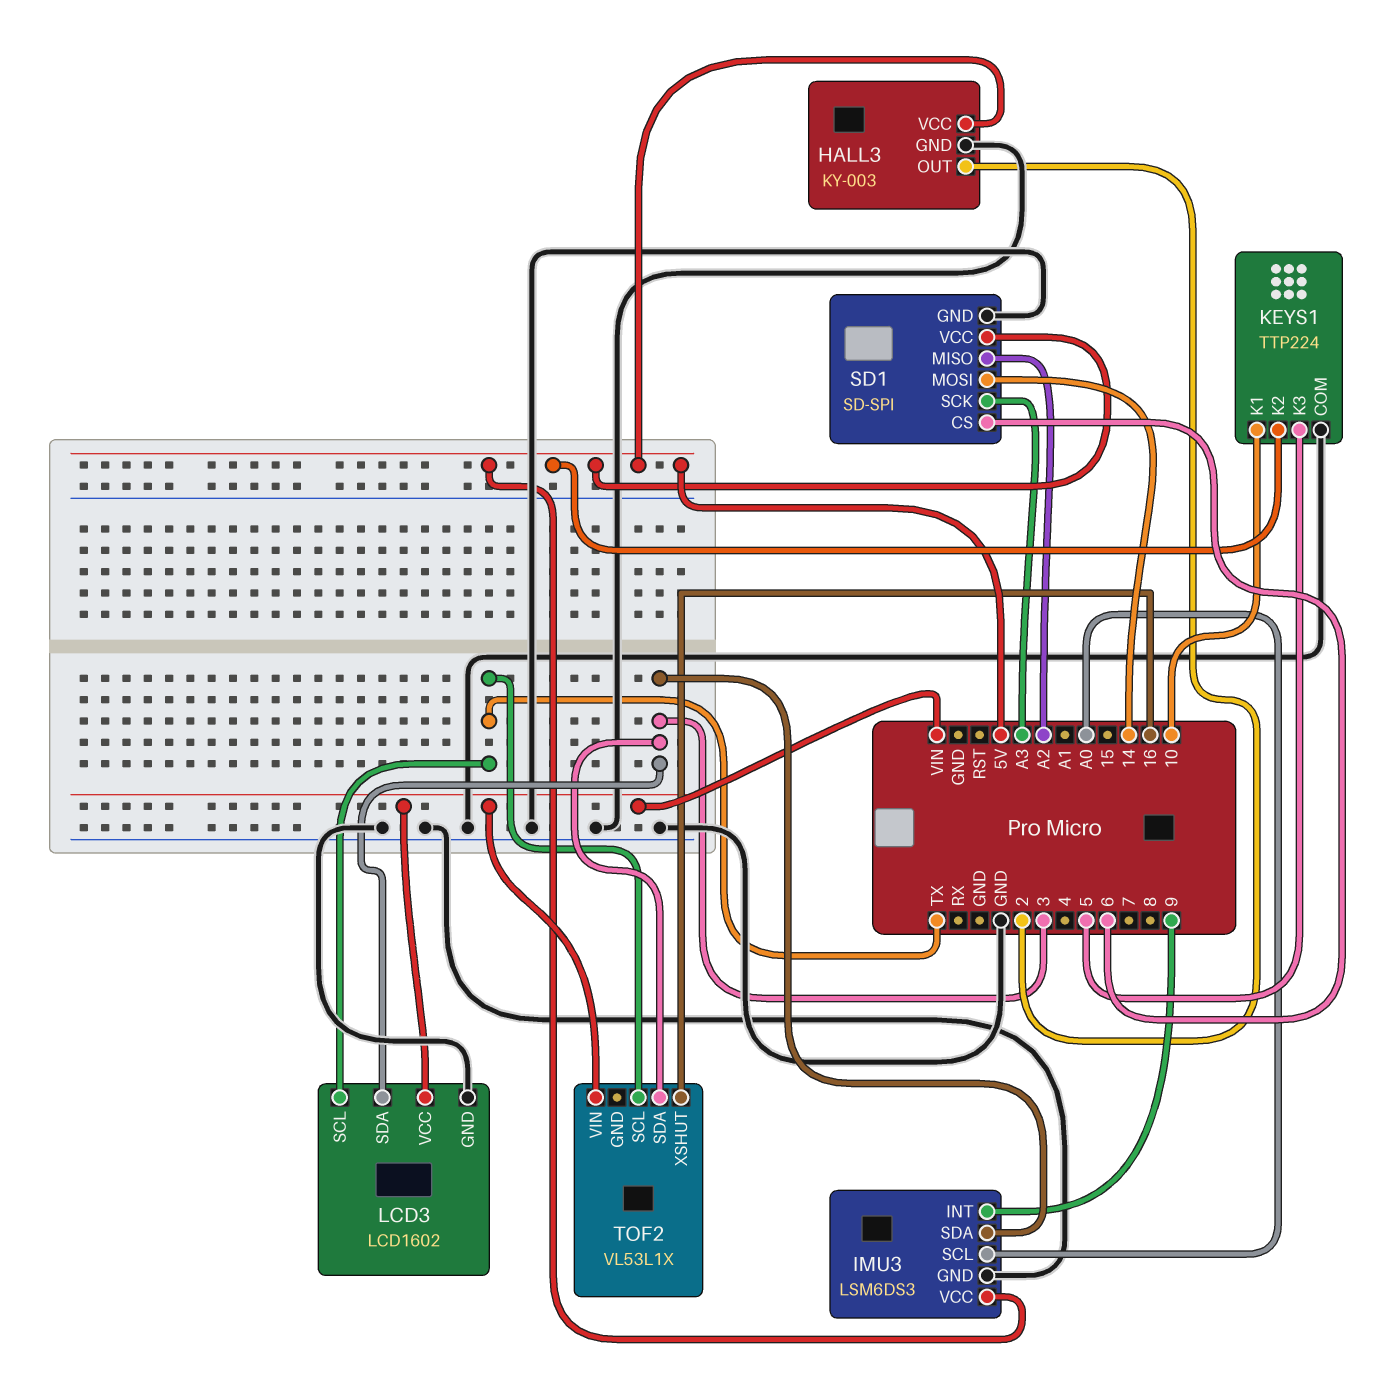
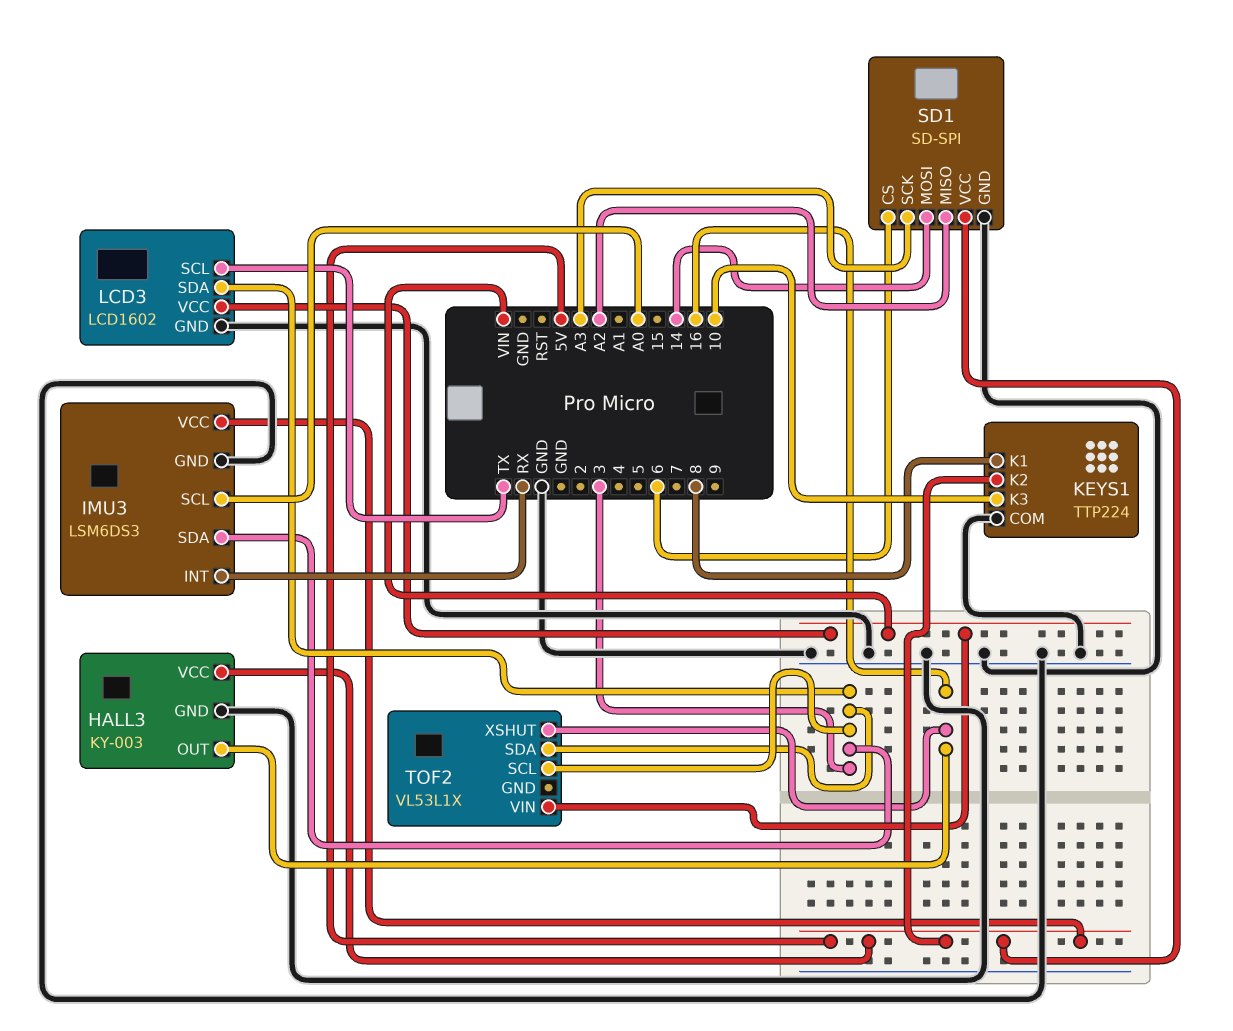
HALL3 pin OUT: 2 -> 16
IMU3 pin INT: 9 -> RX
KEYS1 pin K1: 10 -> 8
KEYS1 pin K3: 5 -> 10
TOF2 pin SCL: TX -> 3

